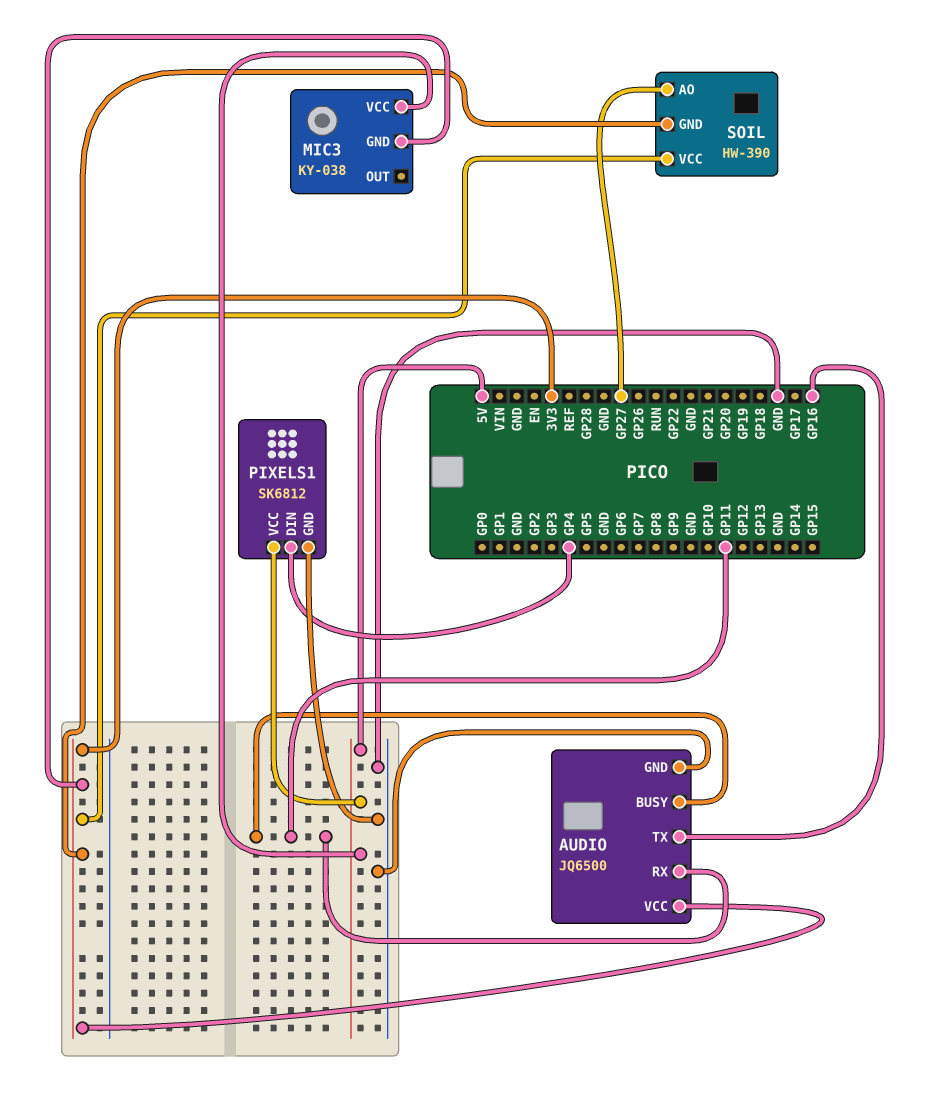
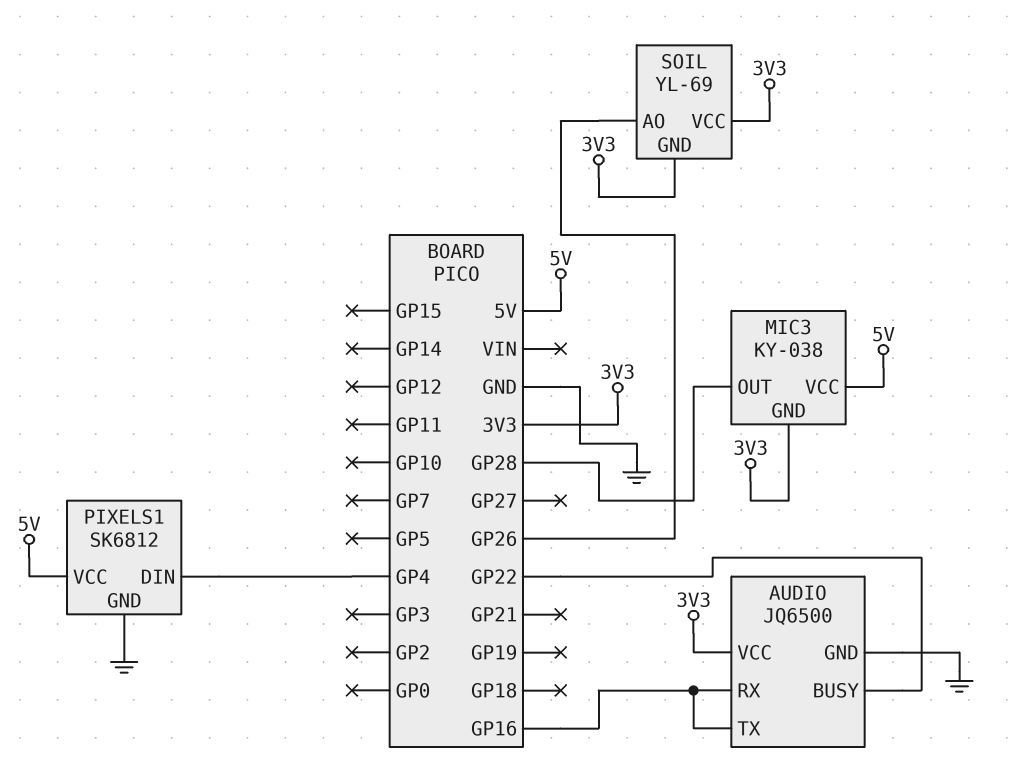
AUDIO pin BUSY: GP11 -> GP22
AUDIO pin RX: GP11 -> GP16
MIC3 pin OUT: none -> GP28
SOIL: HW-390 -> YL-69
SOIL pin AO: GP27 -> GP26

